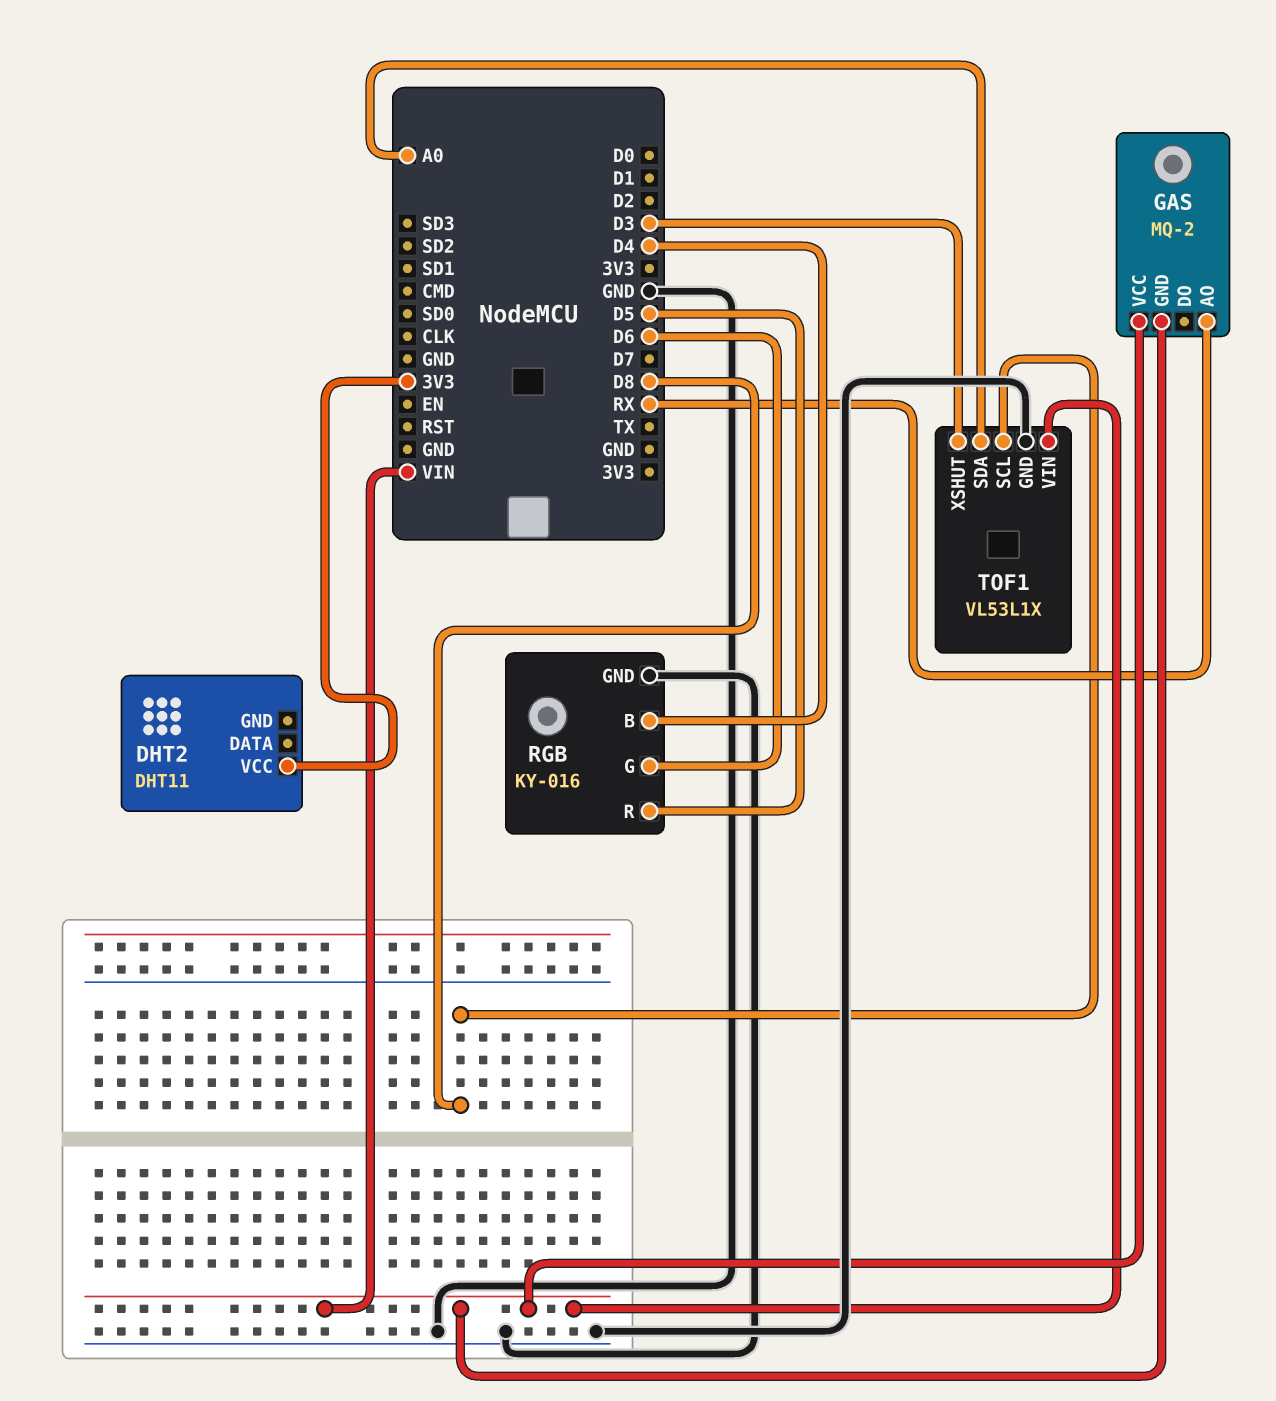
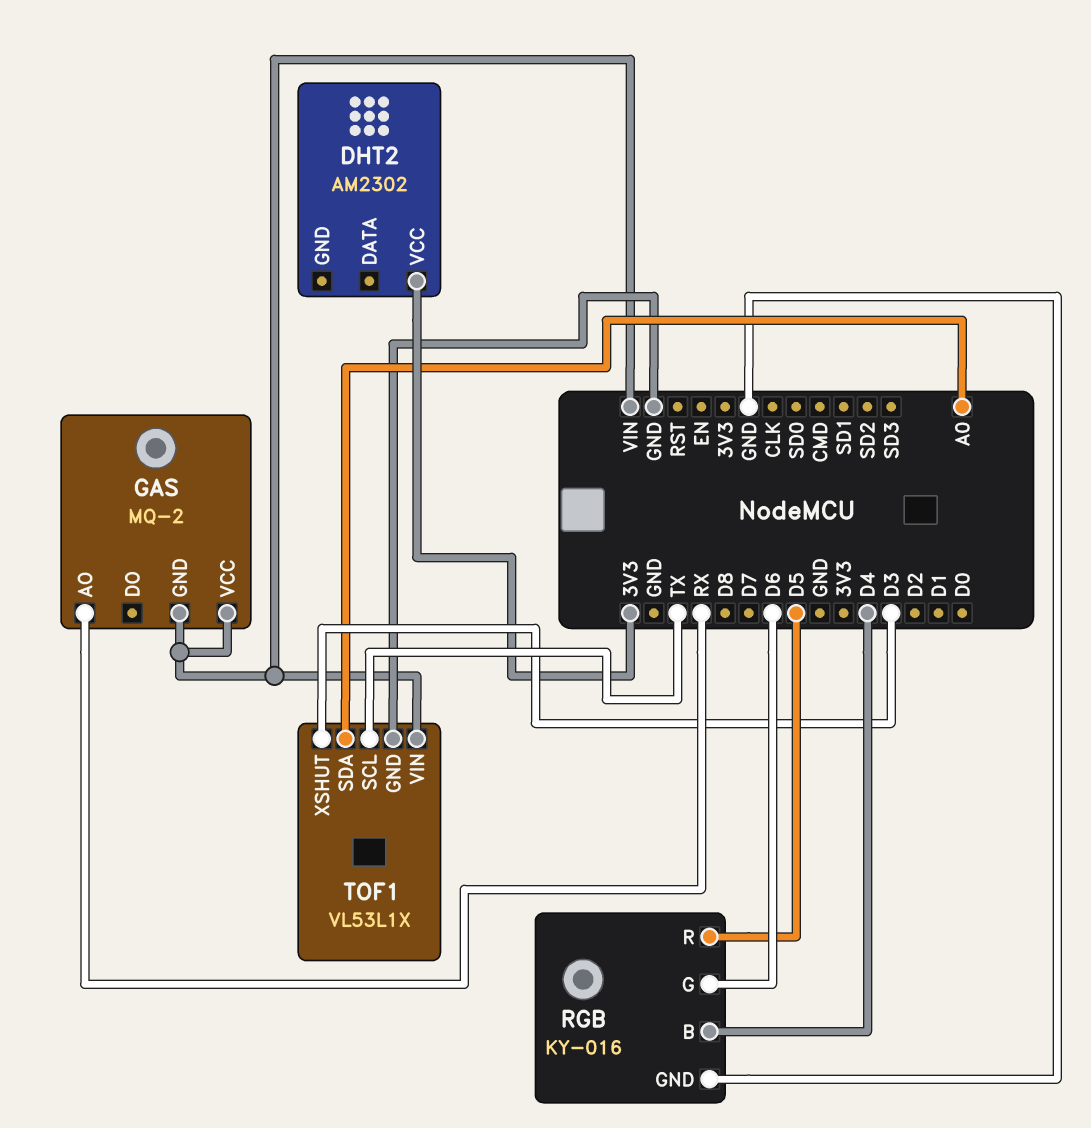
DHT2: DHT11 -> AM2302
TOF1 pin SCL: D8 -> TX

